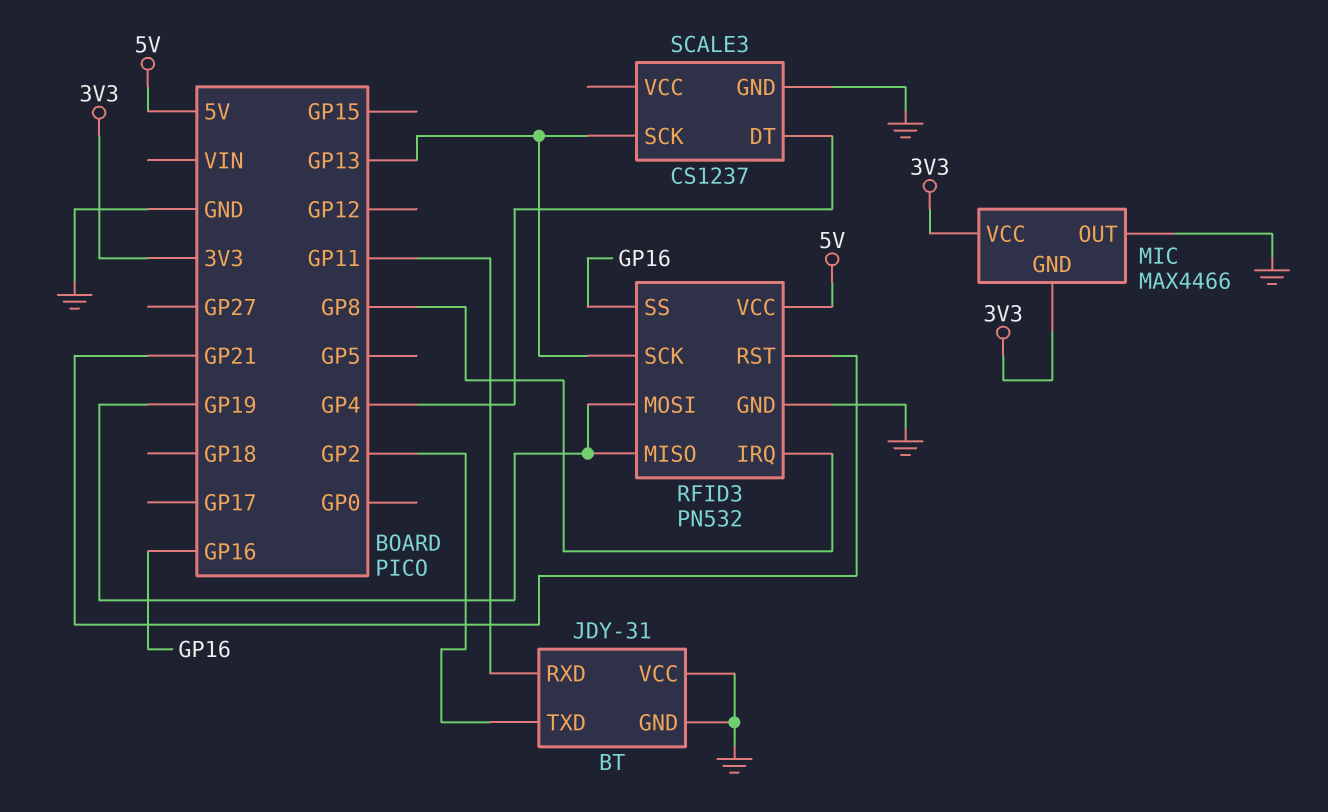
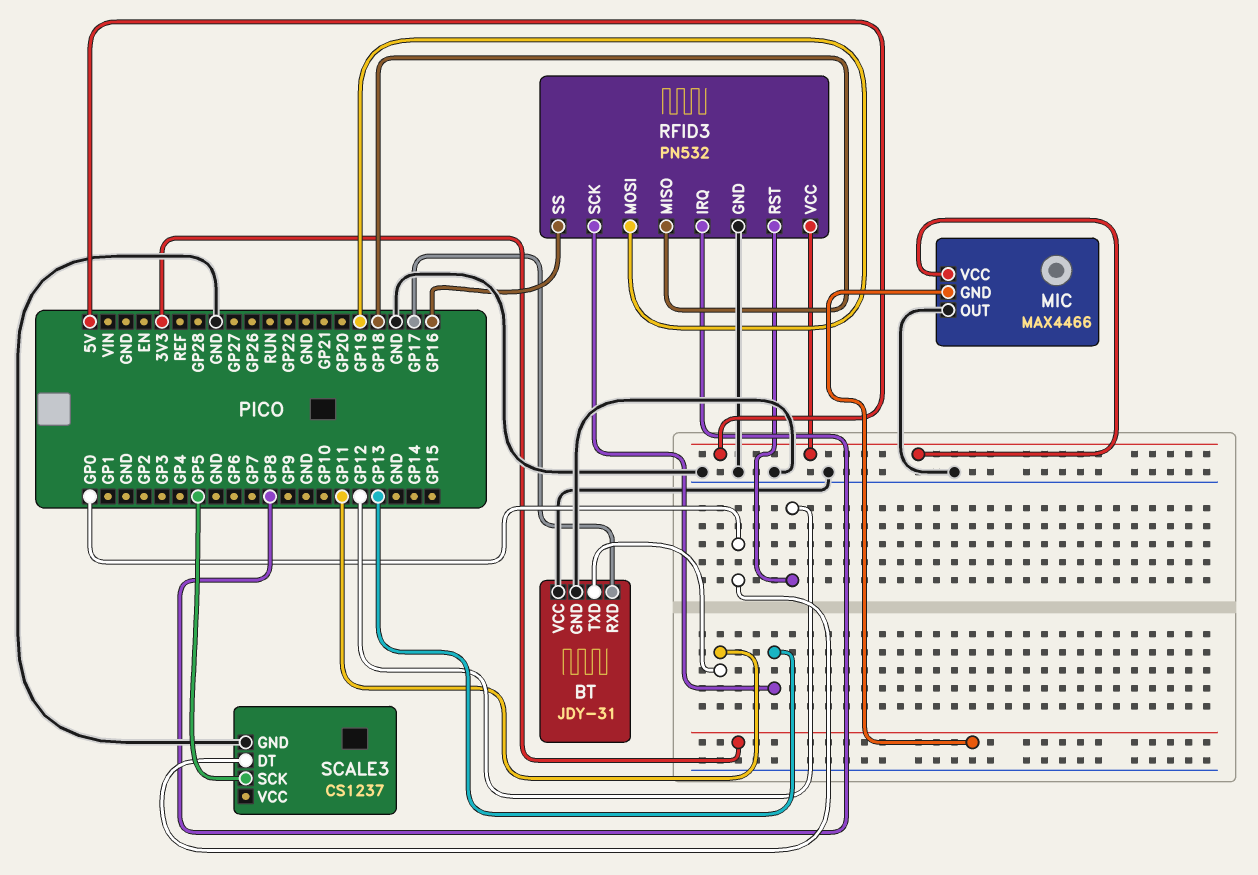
BT pin RXD: GP11 -> GP17
BT pin TXD: GP2 -> GP11
MIC pin VCC: 3V3 -> 5V
RFID3 pin MISO: GP19 -> GP18
RFID3 pin RST: GP21 -> GP12
SCALE3 pin DT: GP4 -> GP0
SCALE3 pin SCK: GP13 -> GP5

